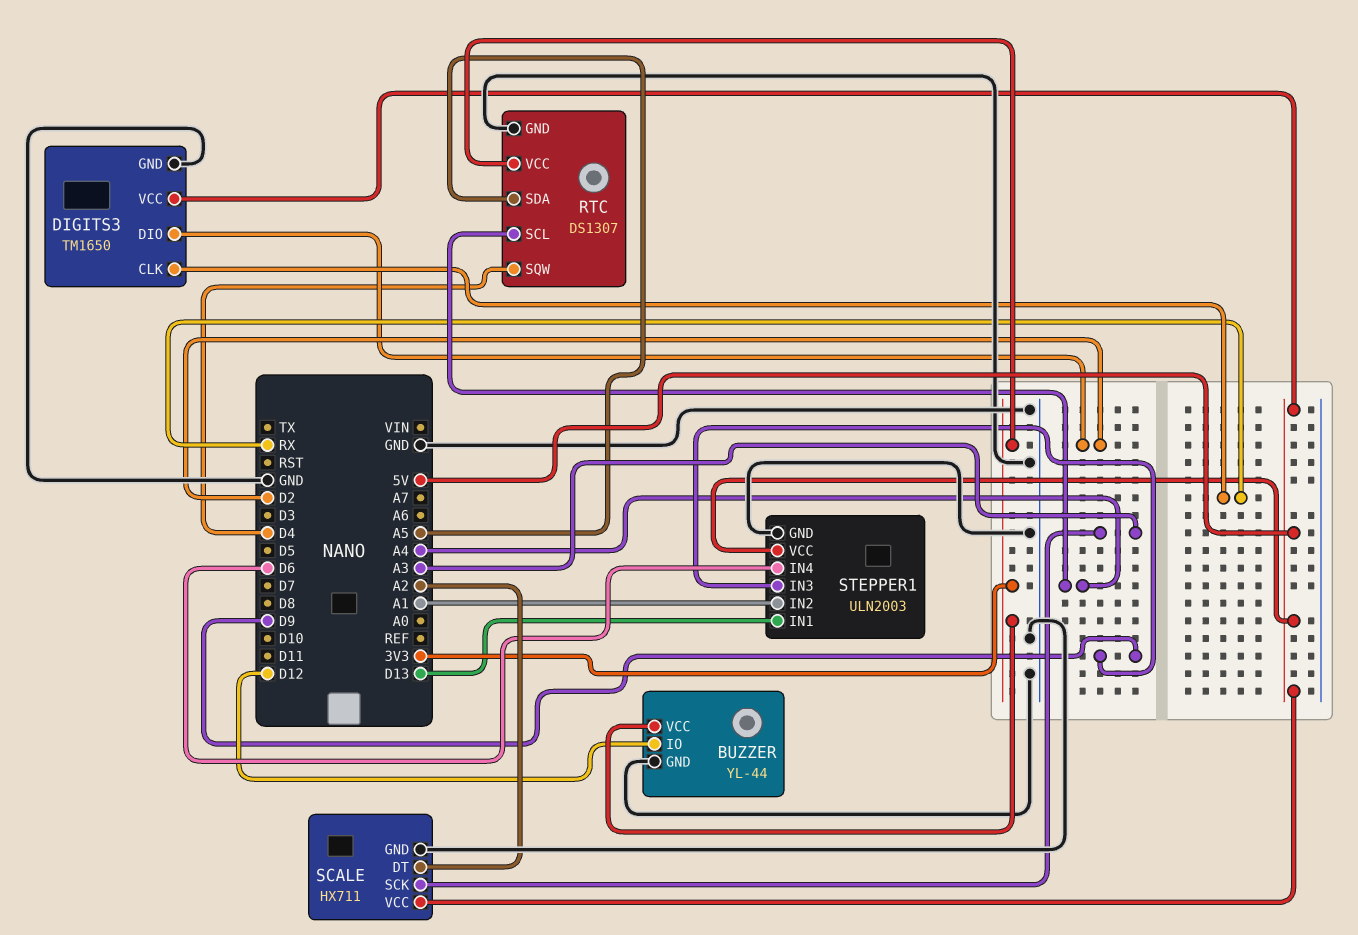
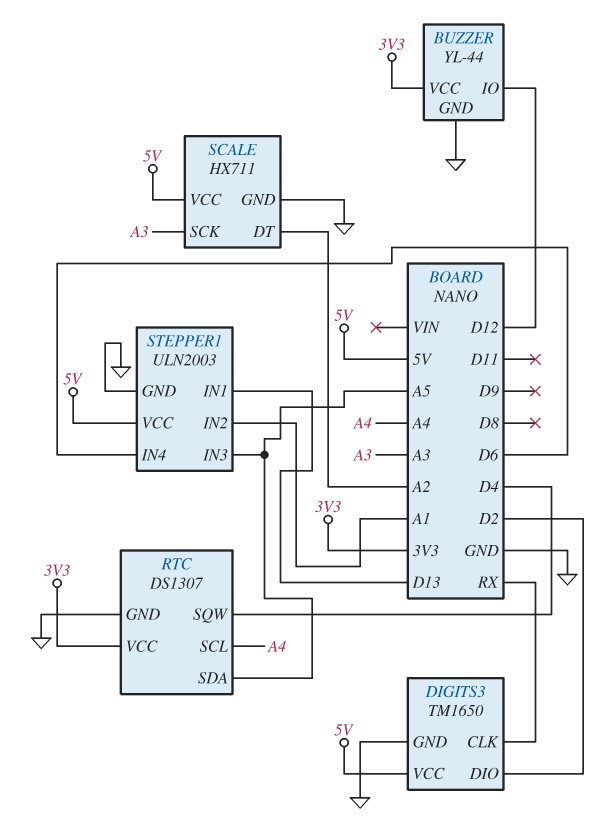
STEPPER1 pin IN3: D9 -> A5

